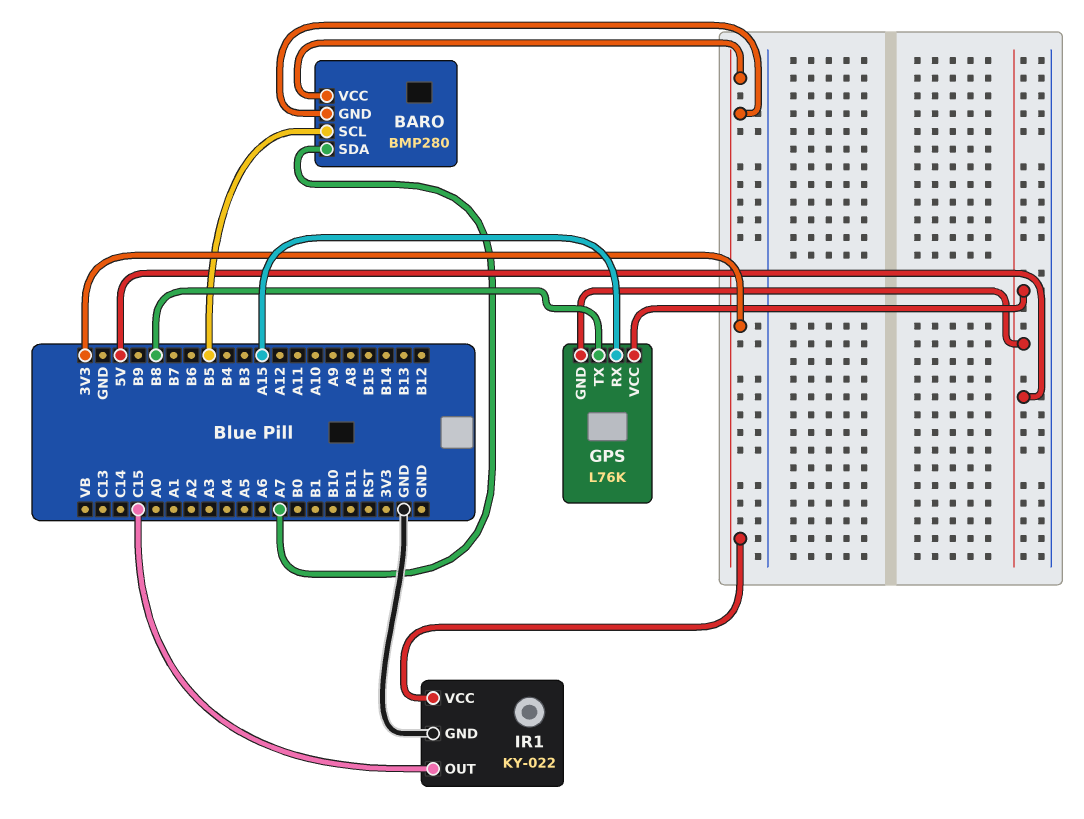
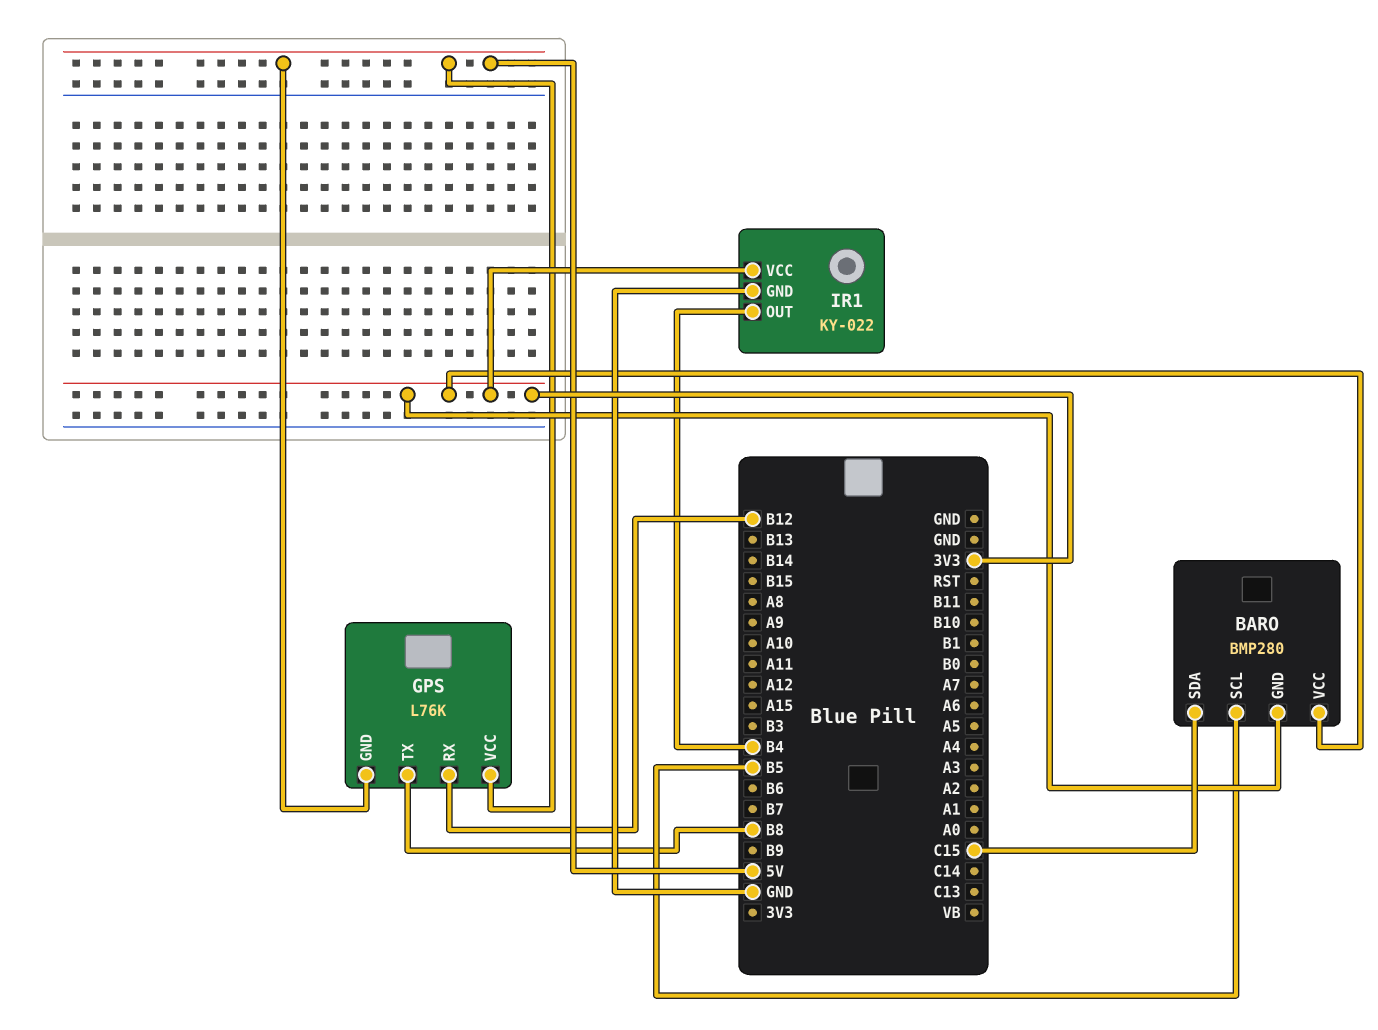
BARO pin SDA: A7 -> C15
GPS pin RX: A15 -> B12
IR1 pin OUT: C15 -> B4

